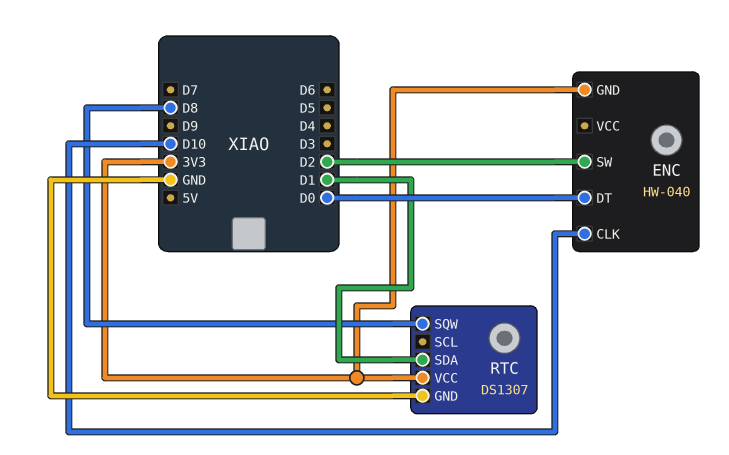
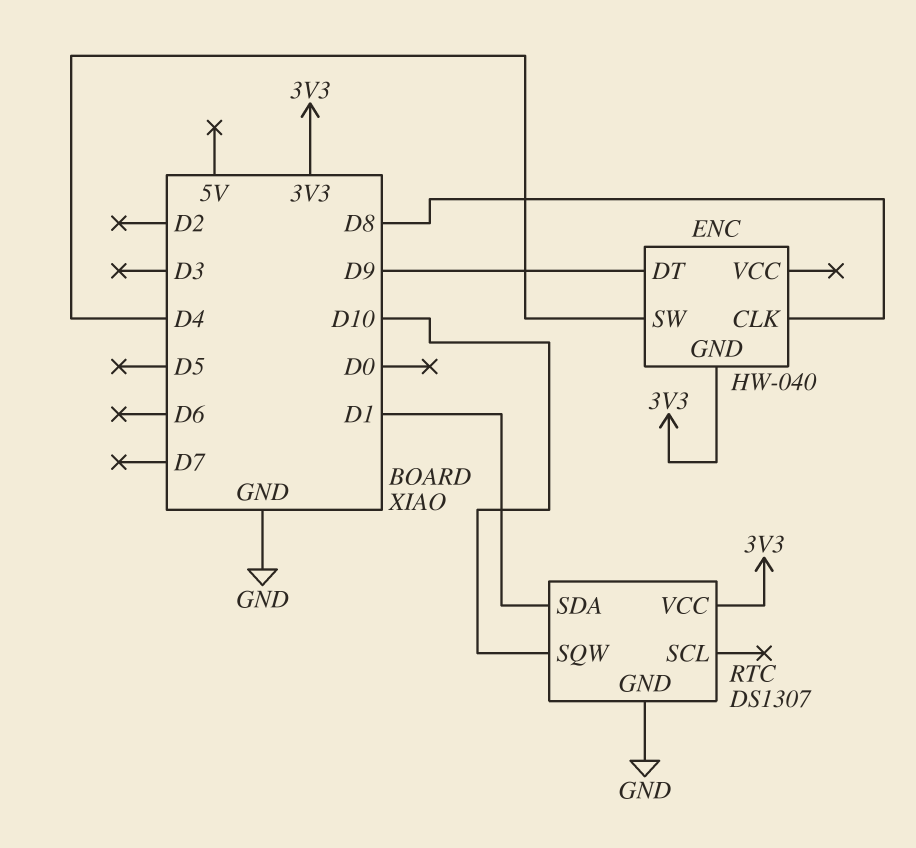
ENC pin CLK: D10 -> D8
ENC pin DT: D0 -> D9
ENC pin SW: D2 -> D4
RTC pin SQW: D8 -> D10

